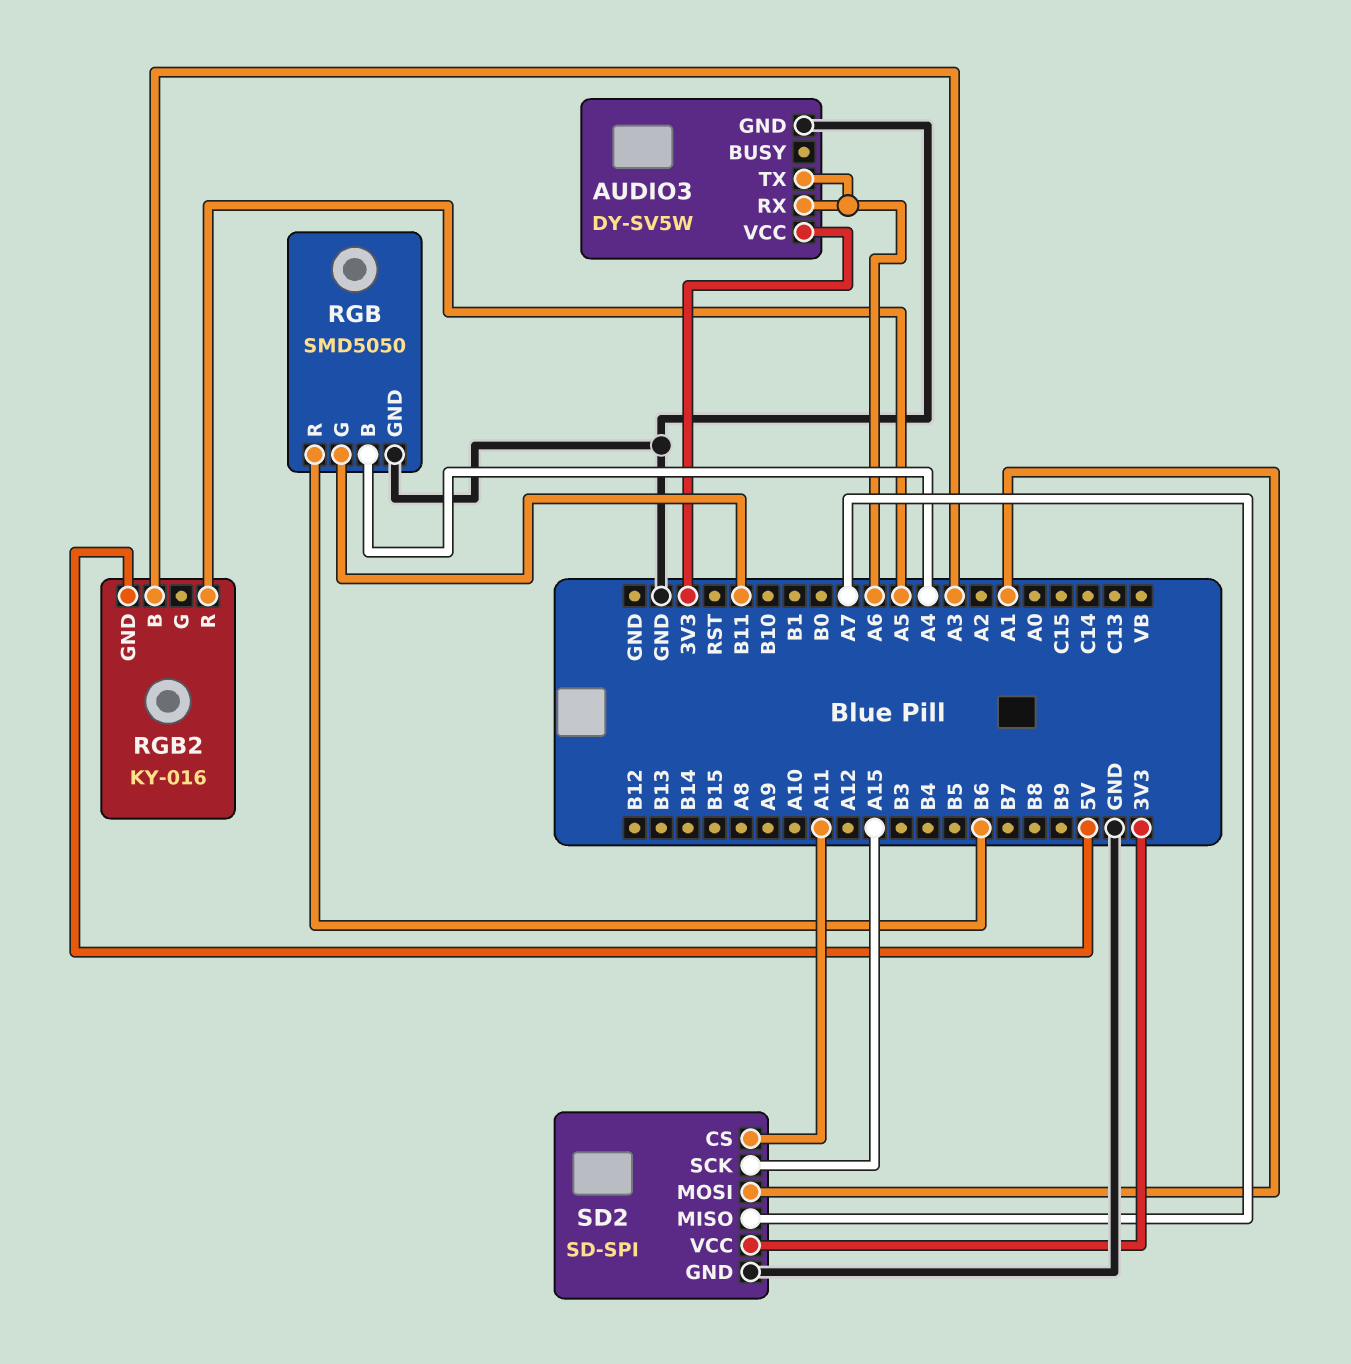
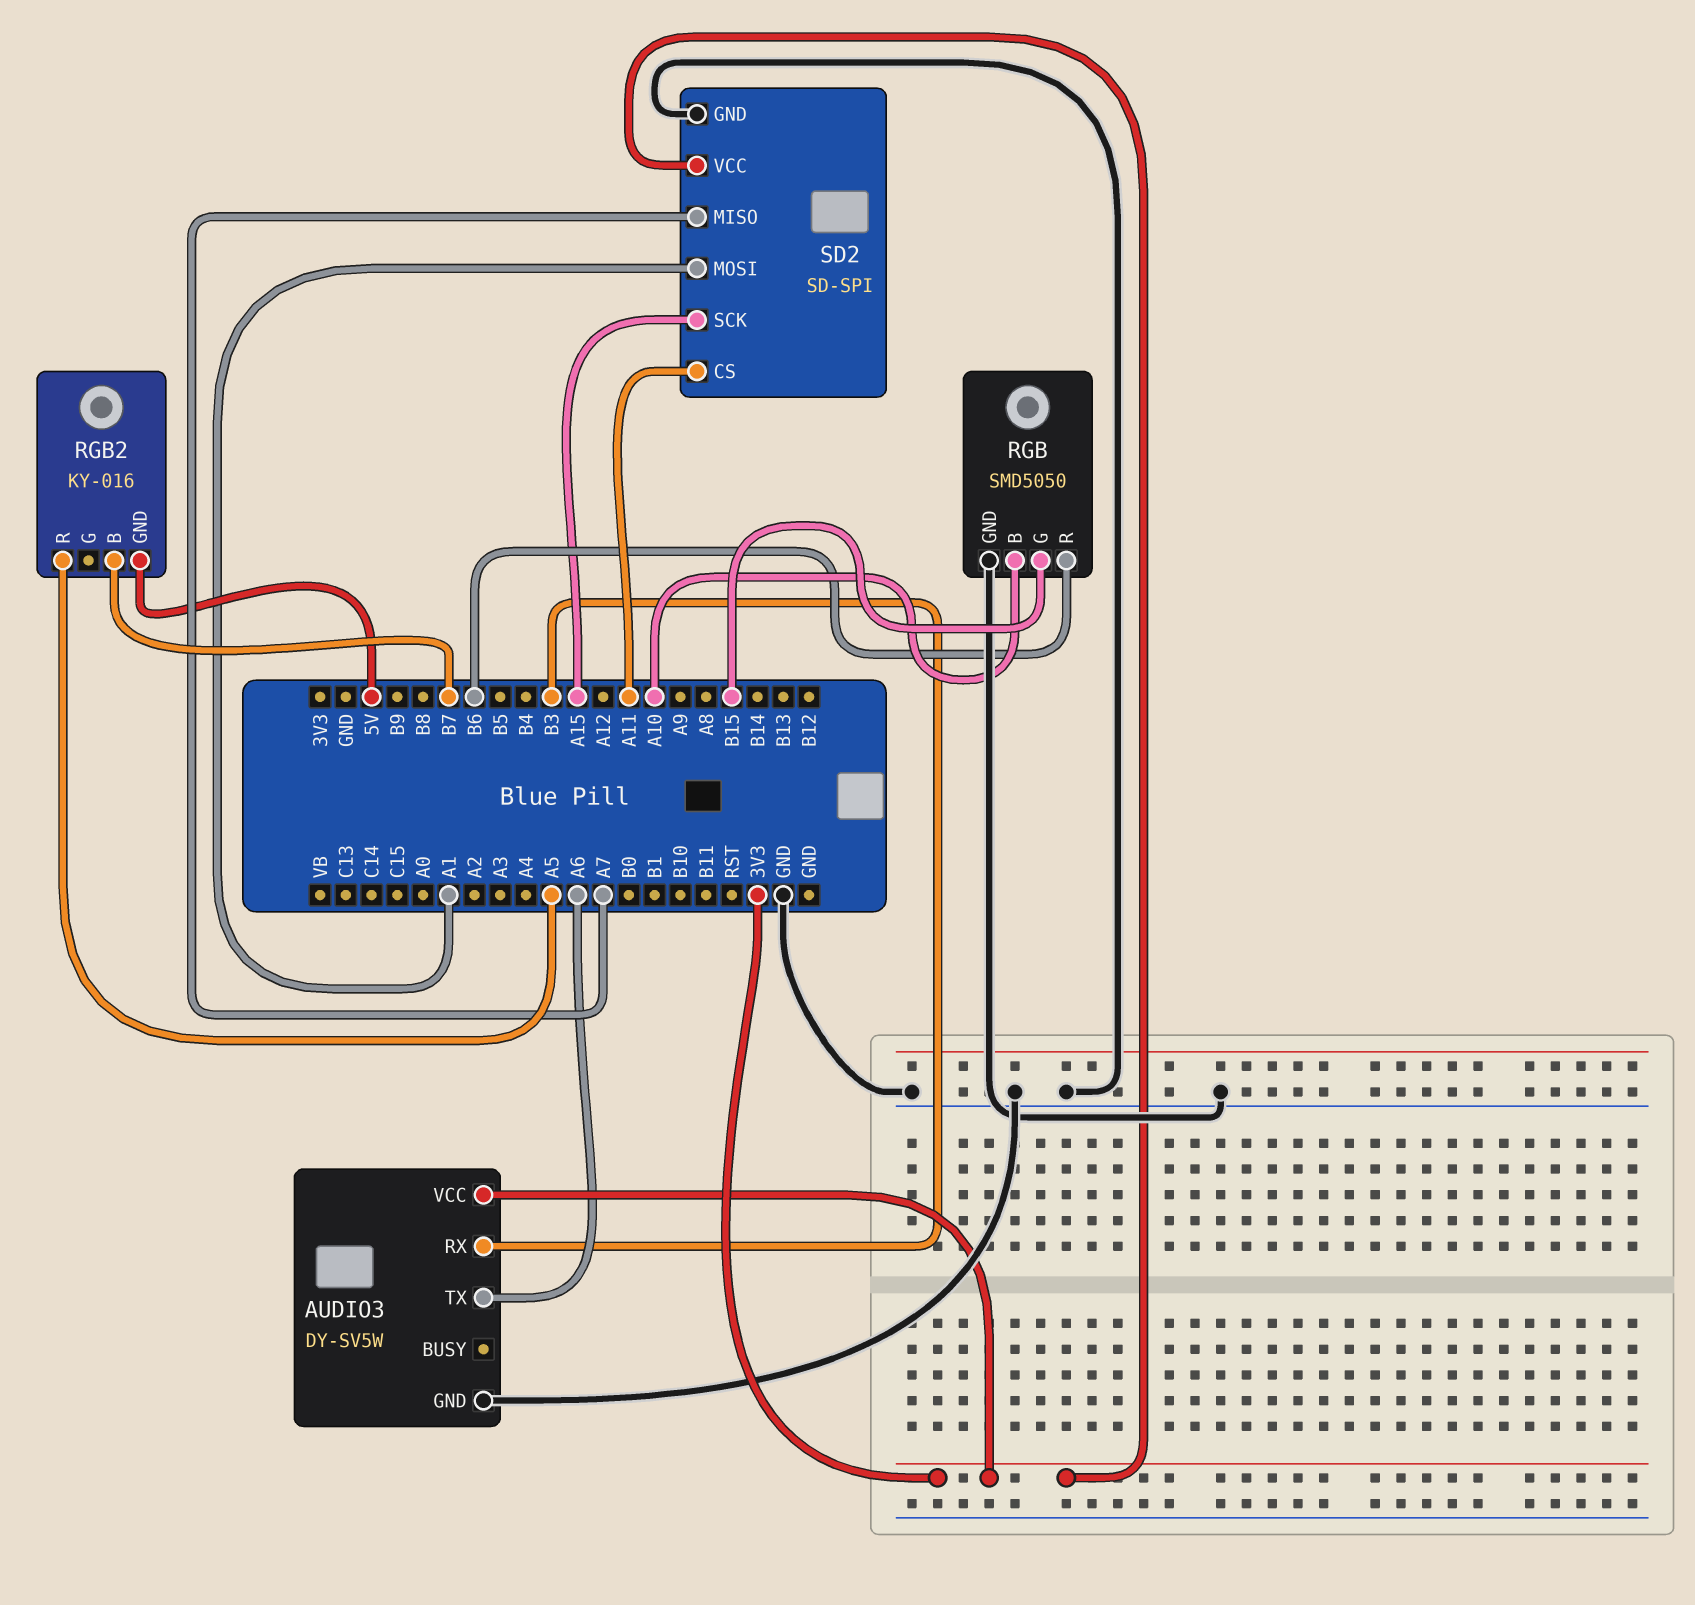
AUDIO3 pin RX: A6 -> B3
RGB pin B: A4 -> A10
RGB pin G: B11 -> B15
RGB2 pin B: A3 -> B7

